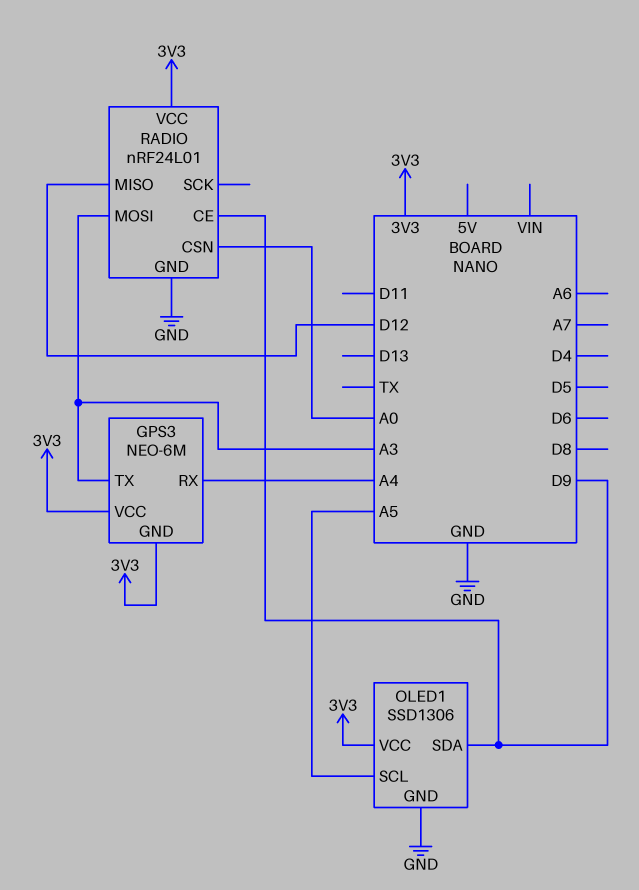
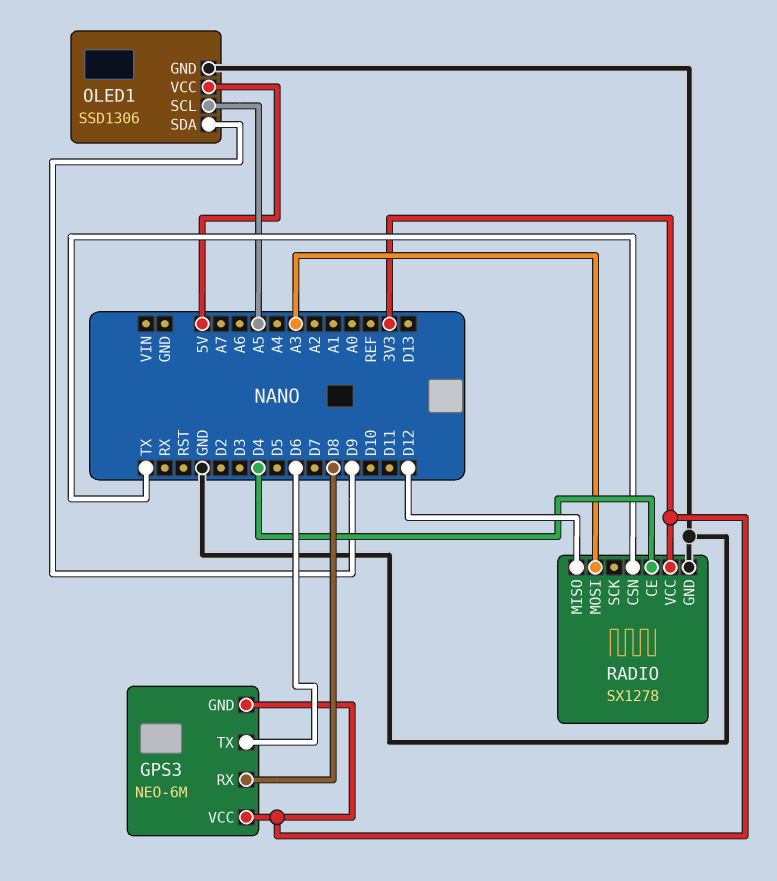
GPS3 pin RX: A4 -> D8
GPS3 pin TX: A3 -> D6
OLED1 pin VCC: 3V3 -> 5V
RADIO: nRF24L01 -> SX1278
RADIO pin CE: D9 -> D4
RADIO pin CSN: A0 -> TX

